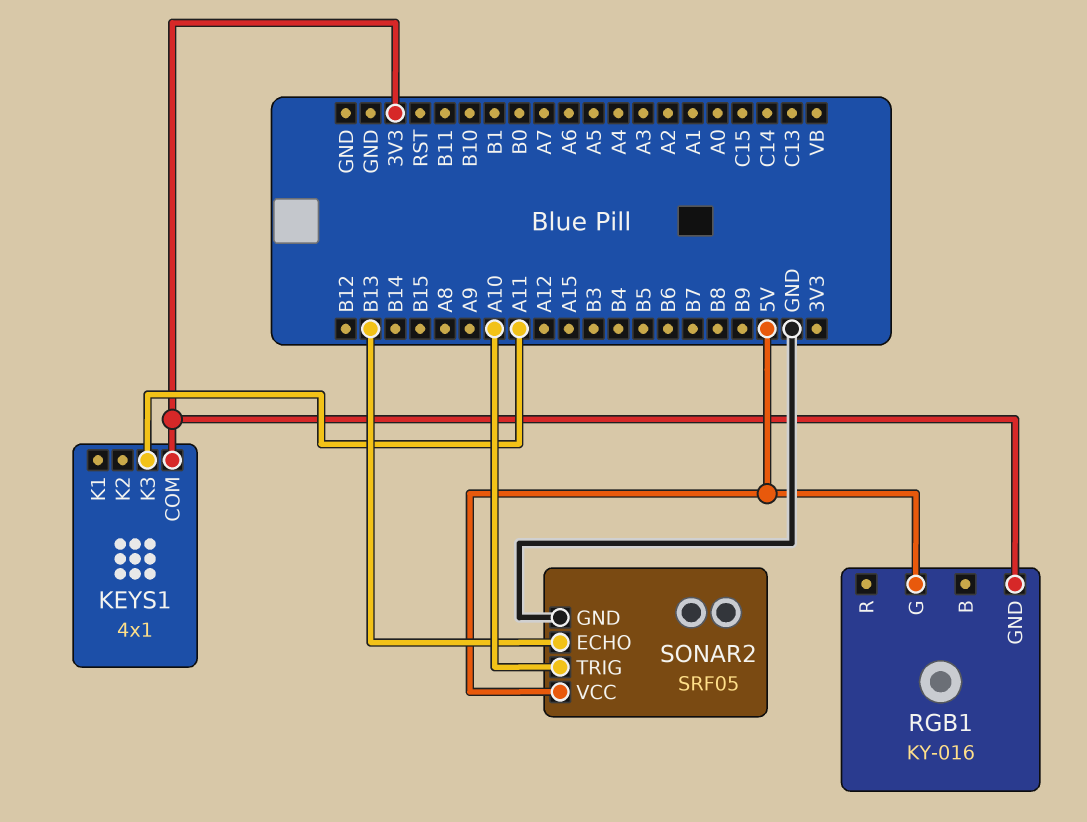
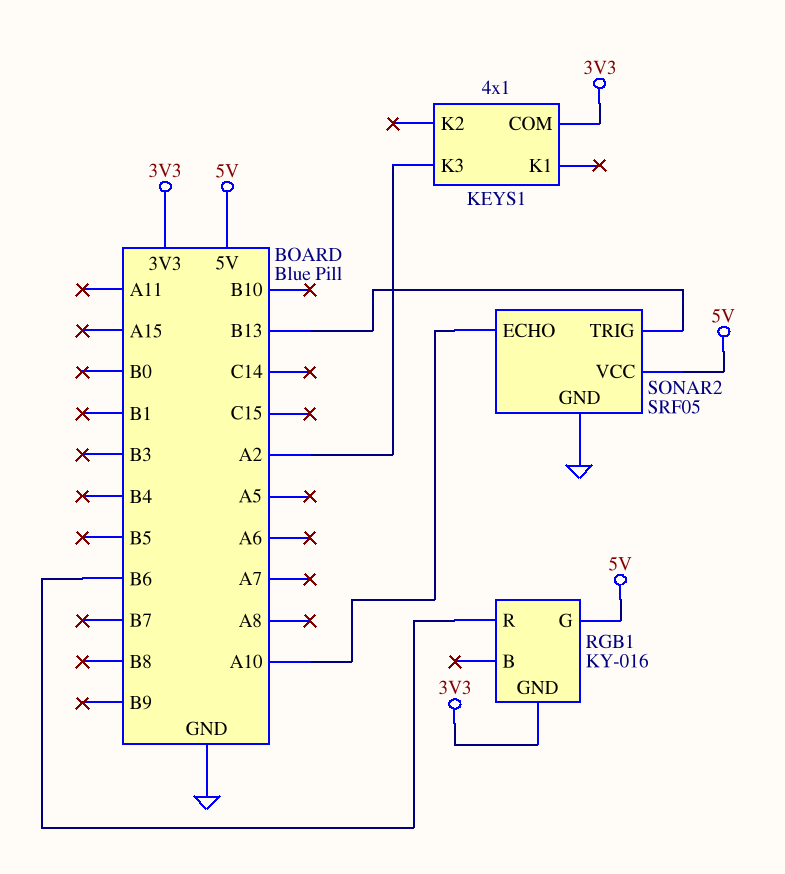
KEYS1 pin K3: A11 -> A2
RGB1 pin R: none -> B6
SONAR2 pin ECHO: B13 -> A10
SONAR2 pin TRIG: A10 -> B13

